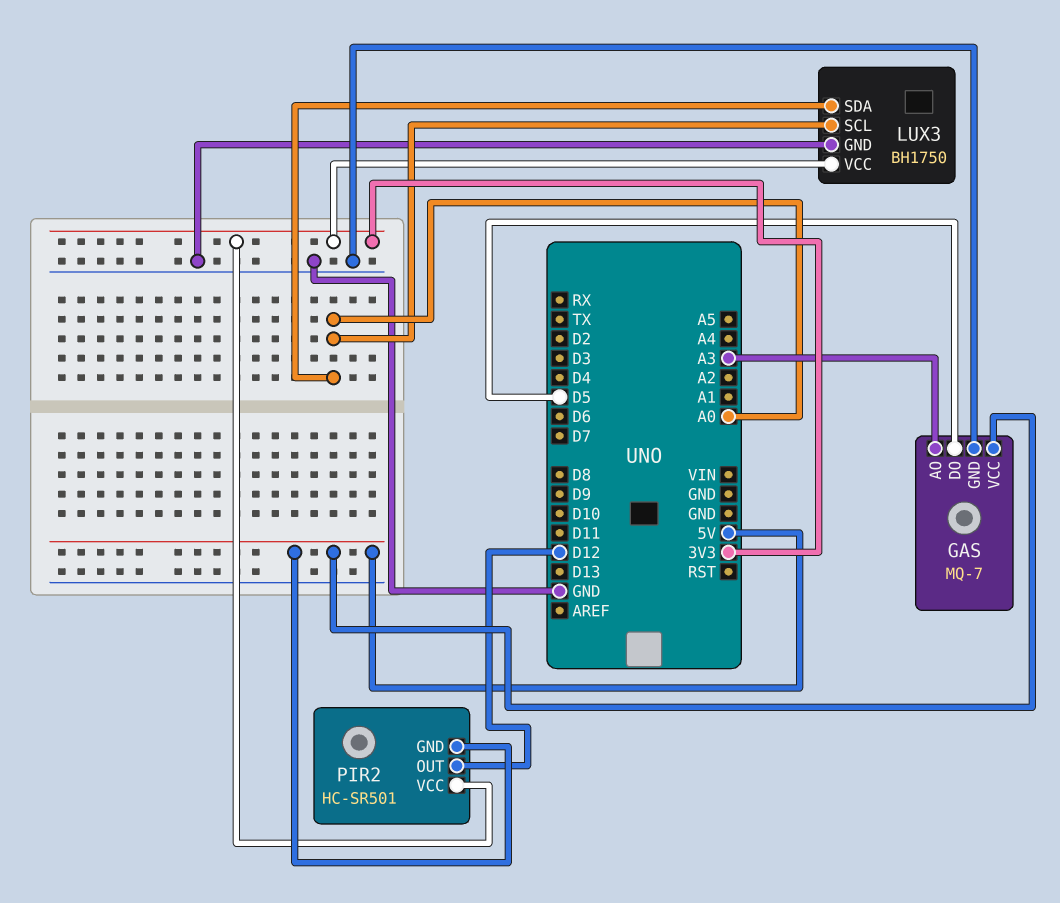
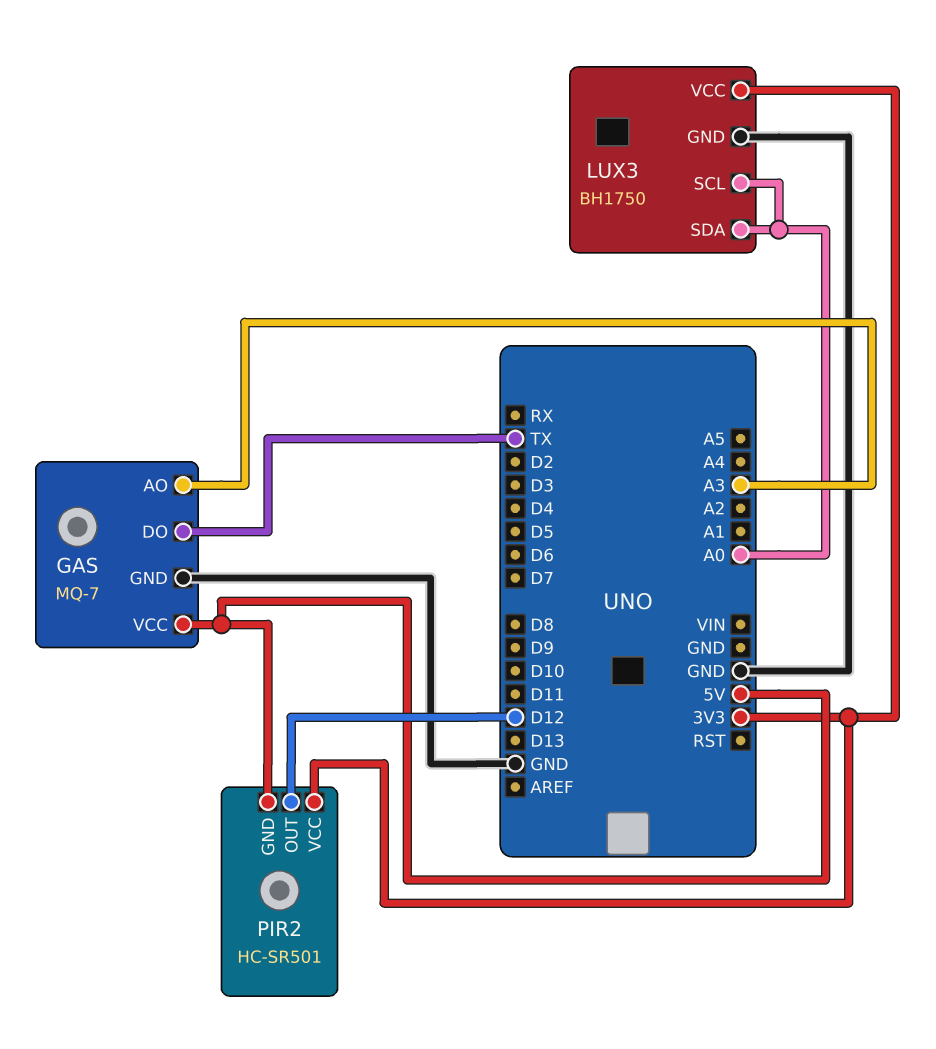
GAS pin DO: D5 -> TX

